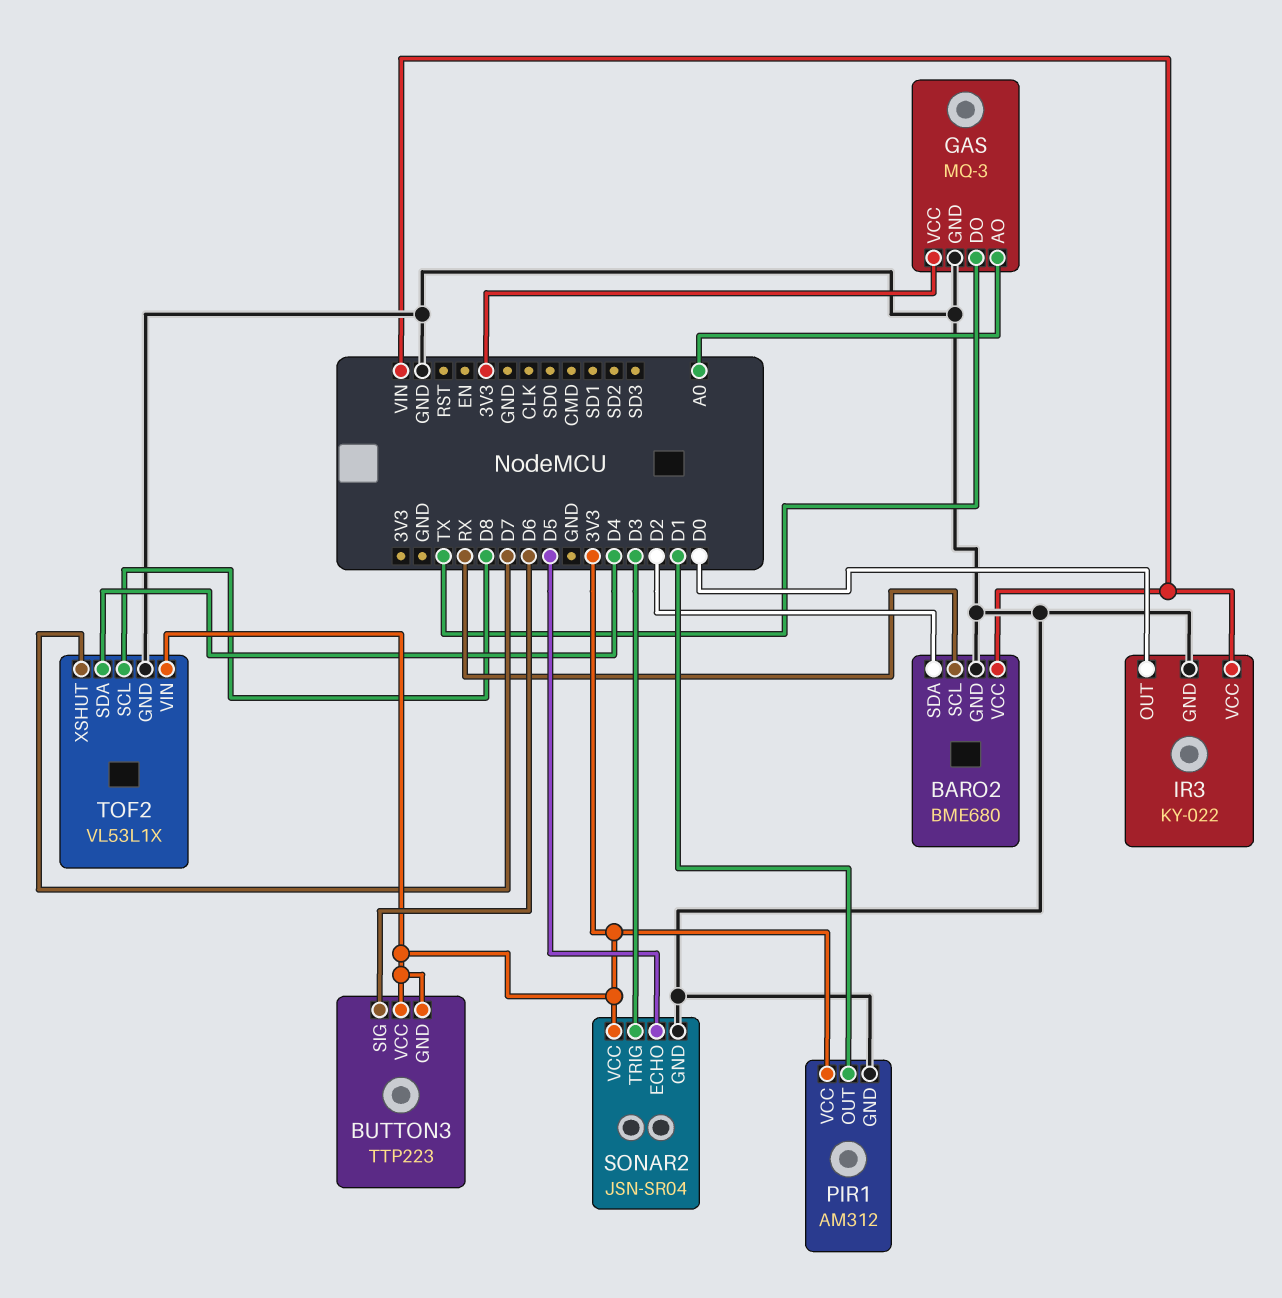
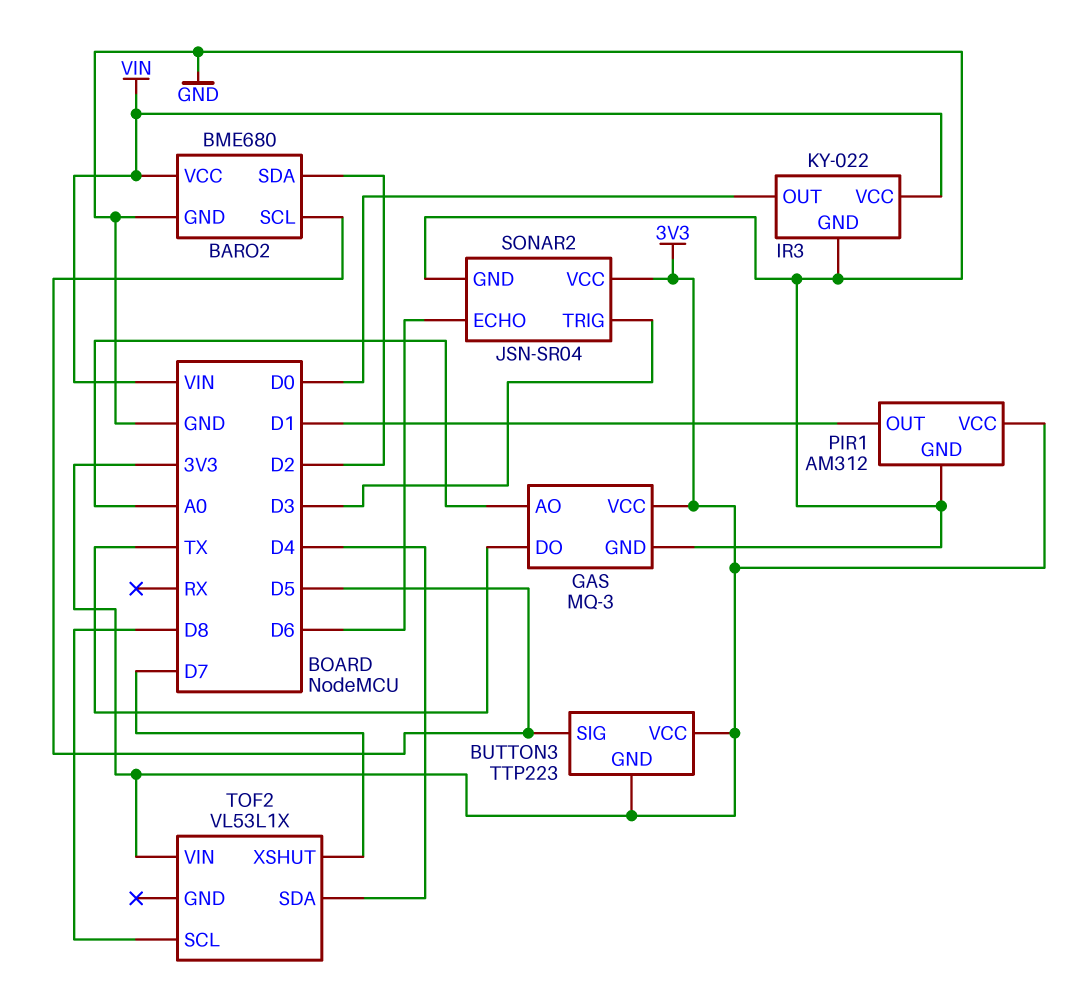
BARO2 pin SCL: RX -> D5
BUTTON3 pin SIG: D6 -> D5
SONAR2 pin ECHO: D5 -> D6
TOF2 pin GND: GND -> none

